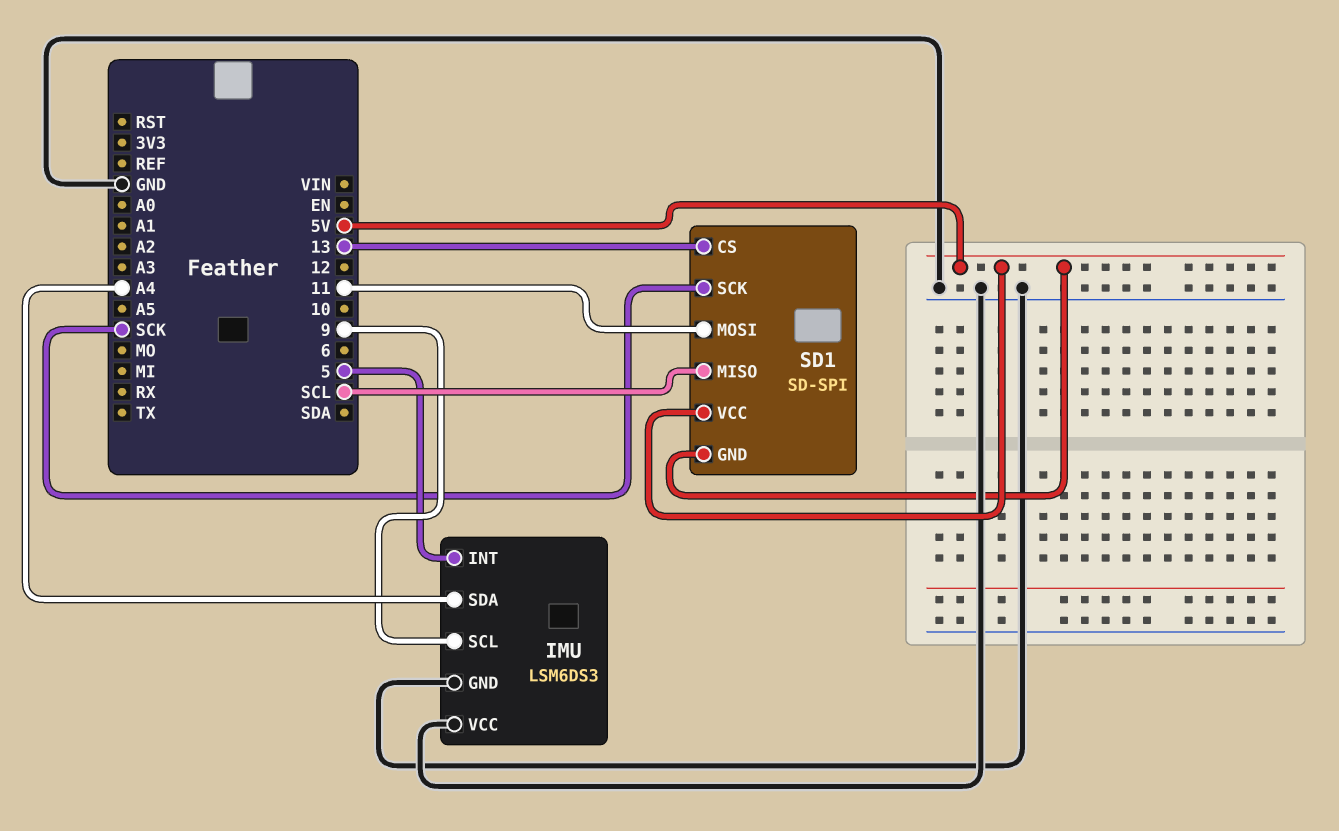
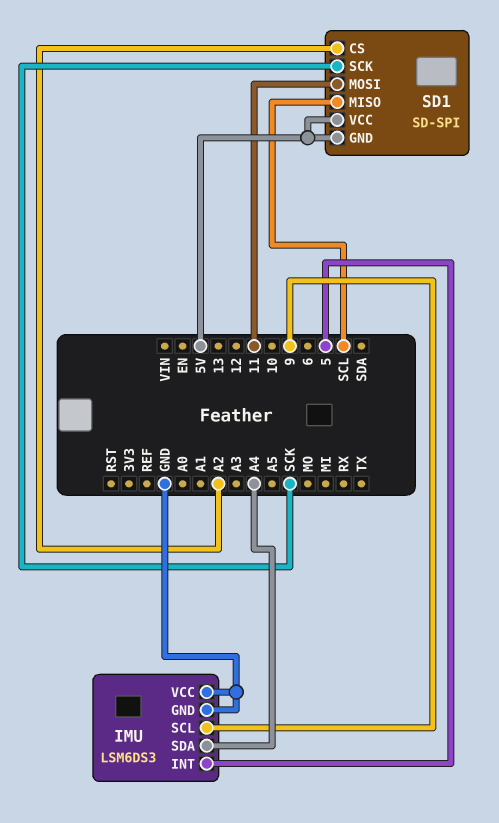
SD1 pin CS: 13 -> A2

